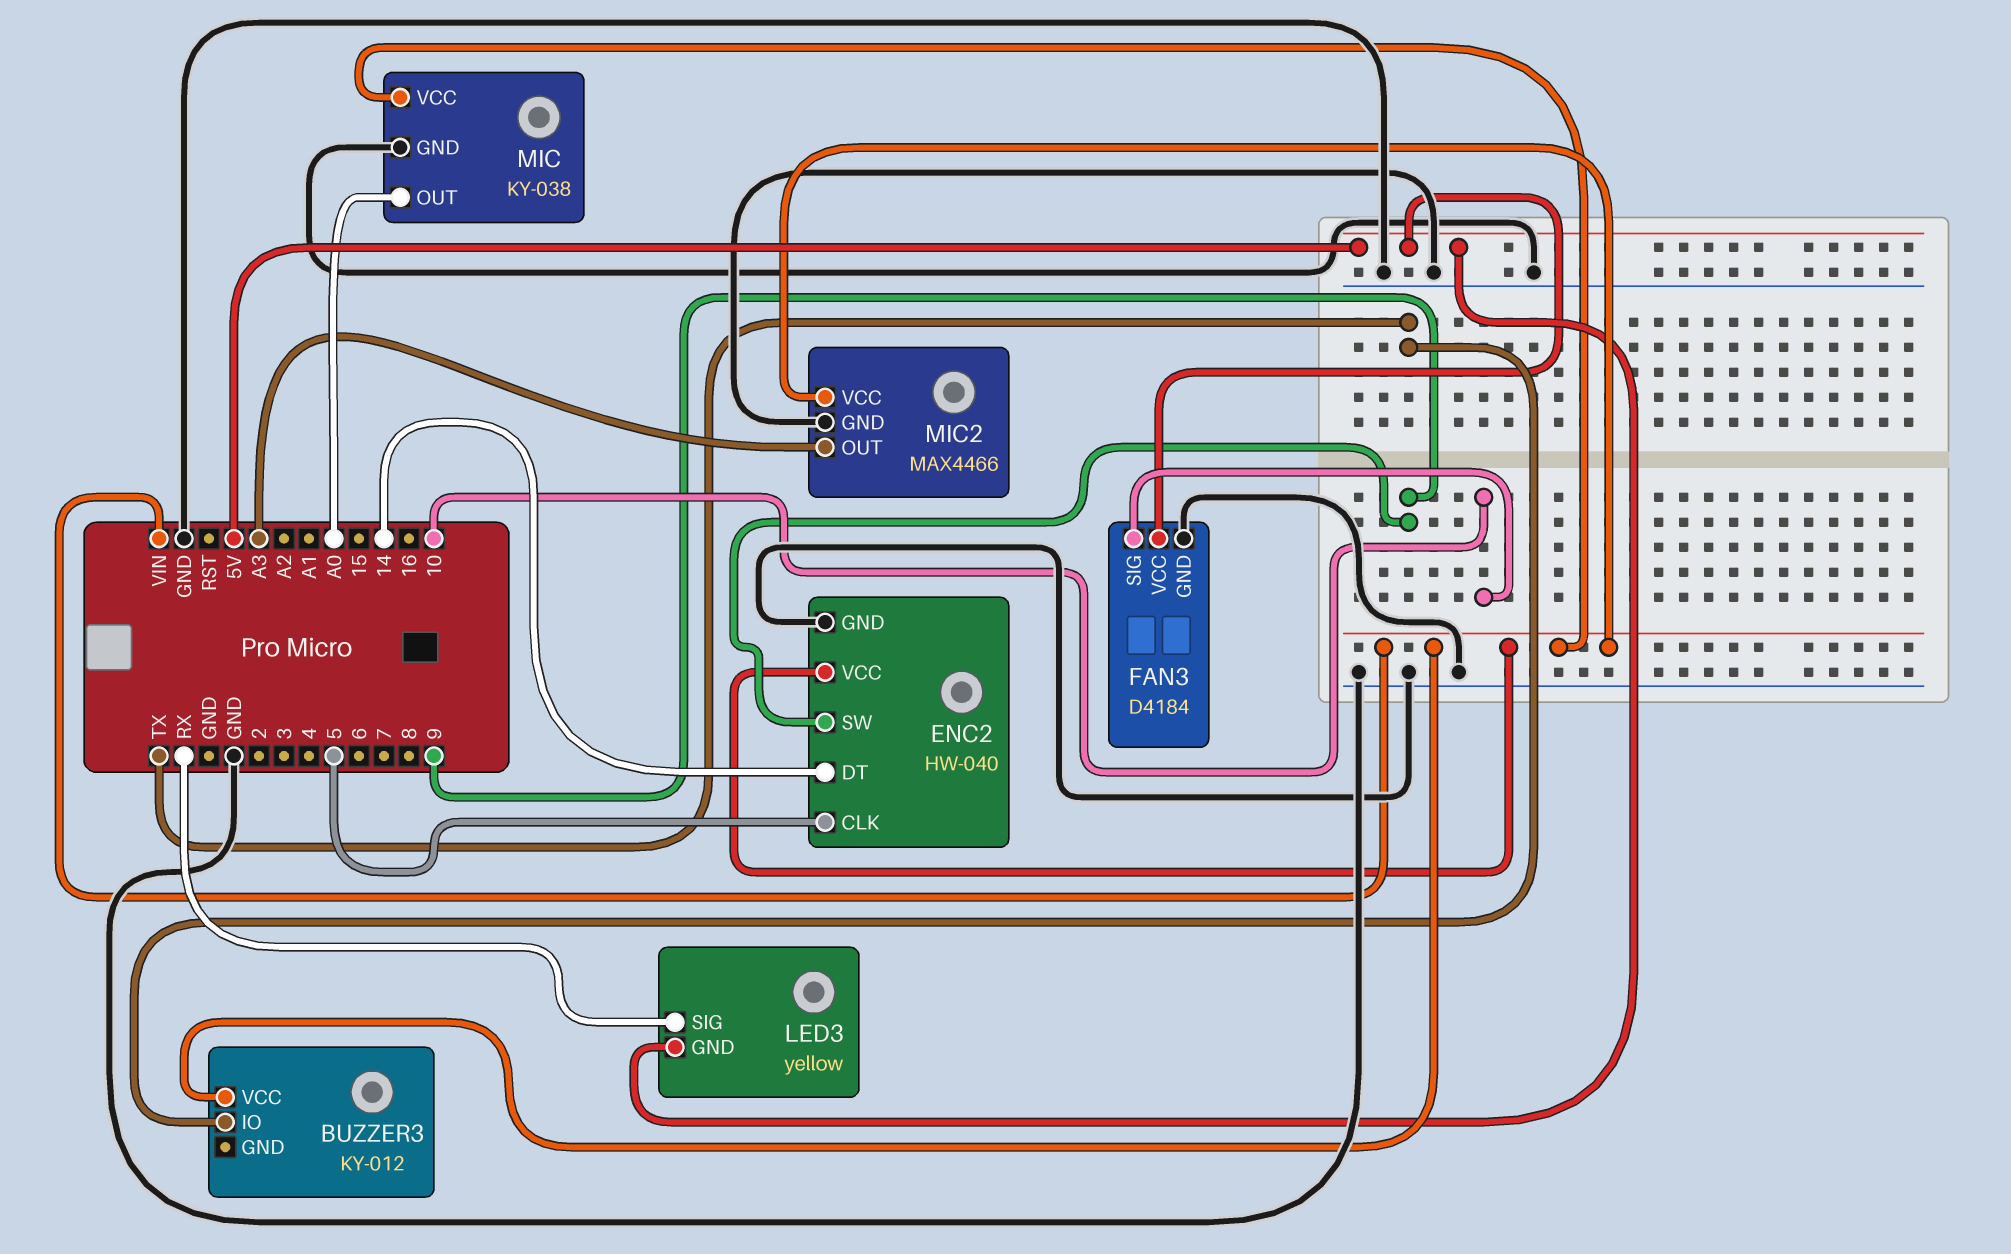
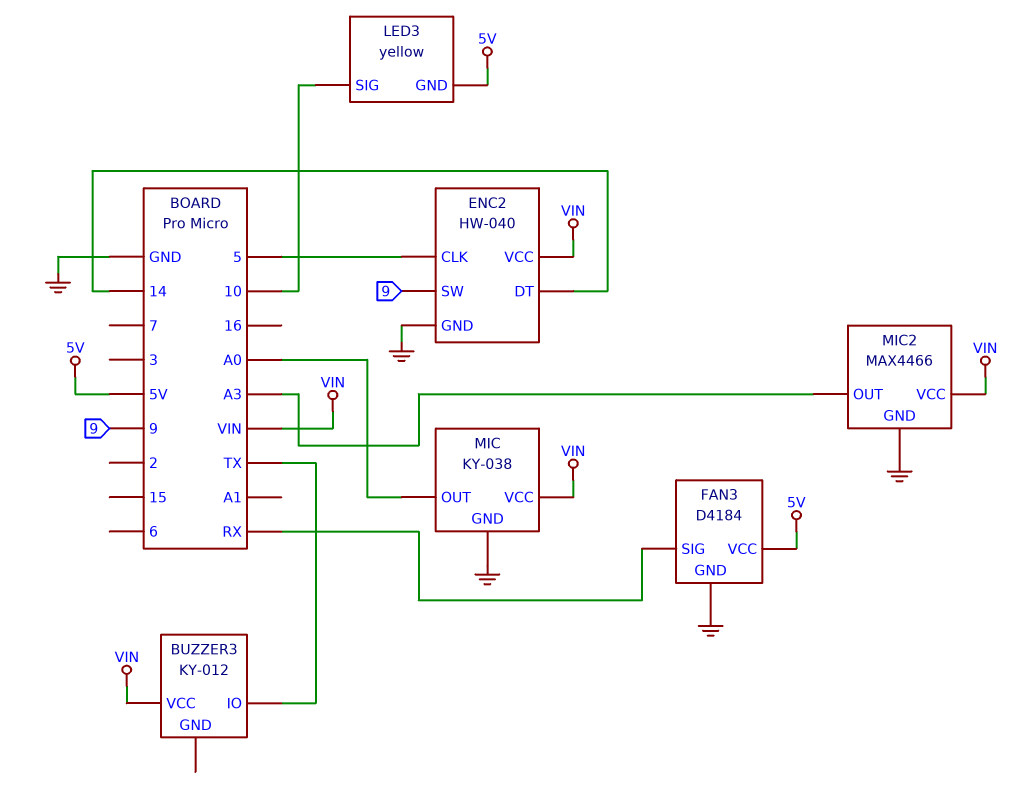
FAN3 pin SIG: 10 -> RX
LED3 pin SIG: RX -> 10

